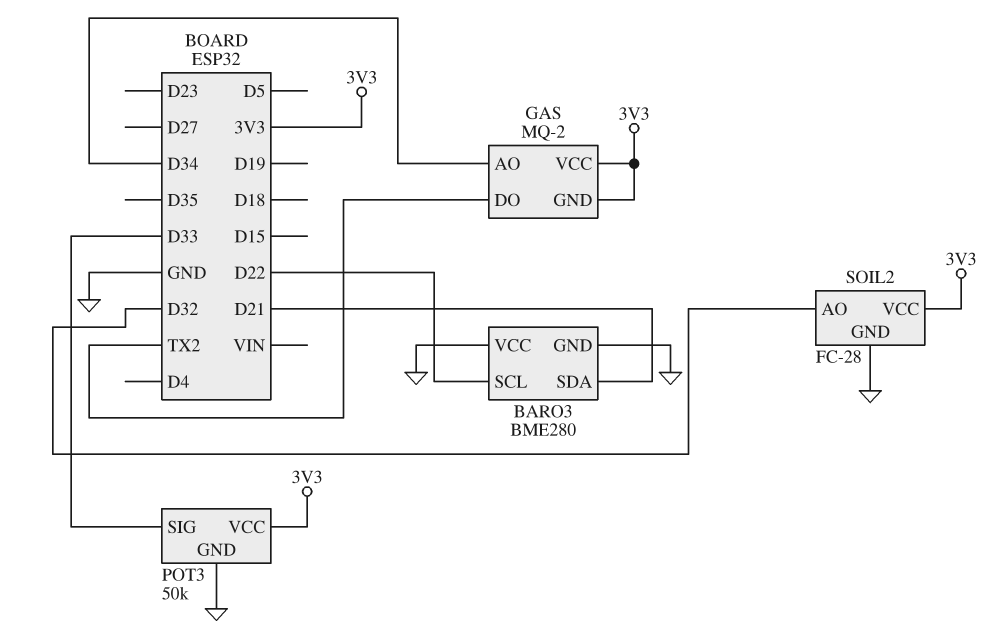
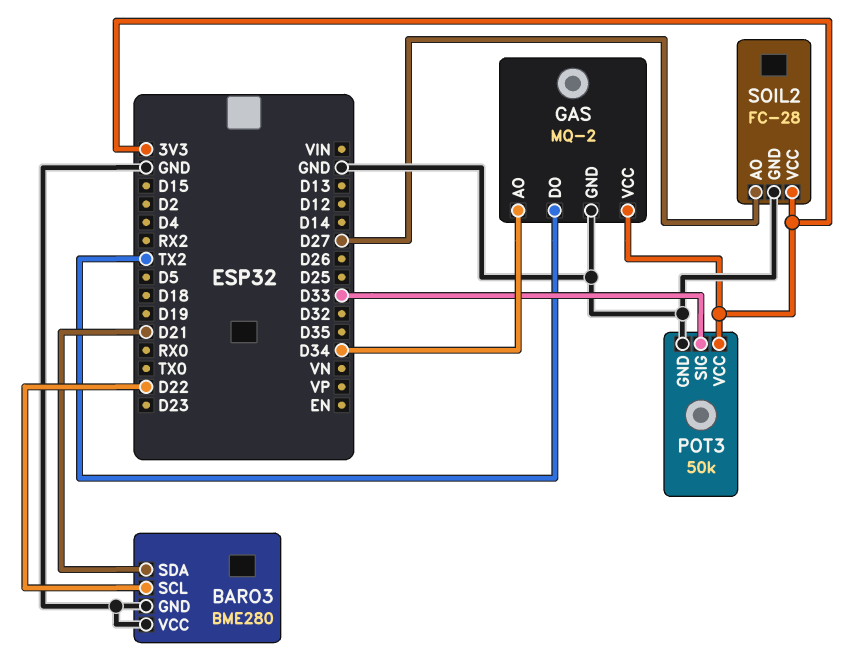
GAS pin GND: 3V3 -> GND
SOIL2 pin AO: D32 -> D27

